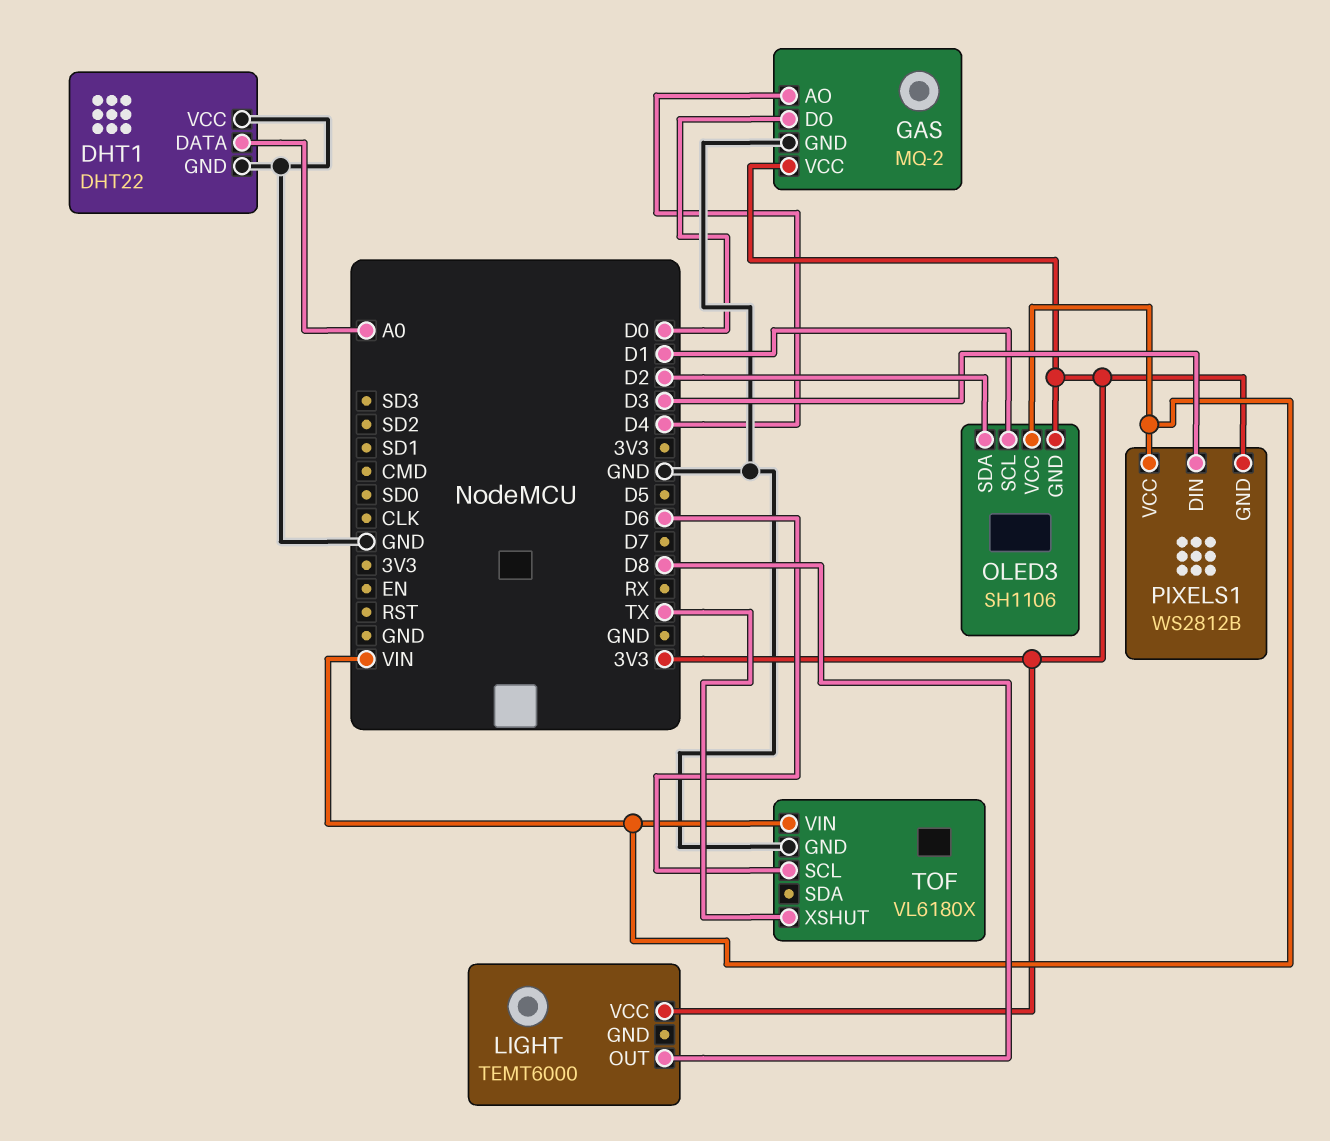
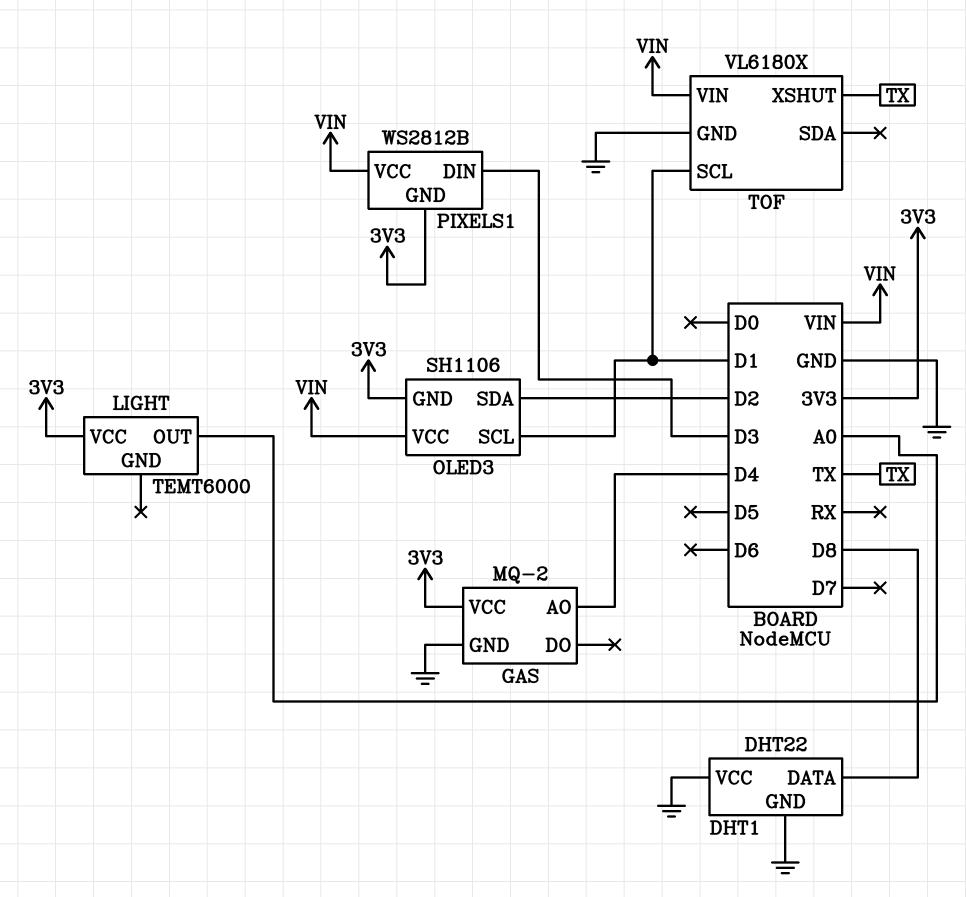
DHT1 pin DATA: A0 -> D8
GAS pin DO: D0 -> none
LIGHT pin OUT: D8 -> A0
TOF pin SCL: D6 -> D1

